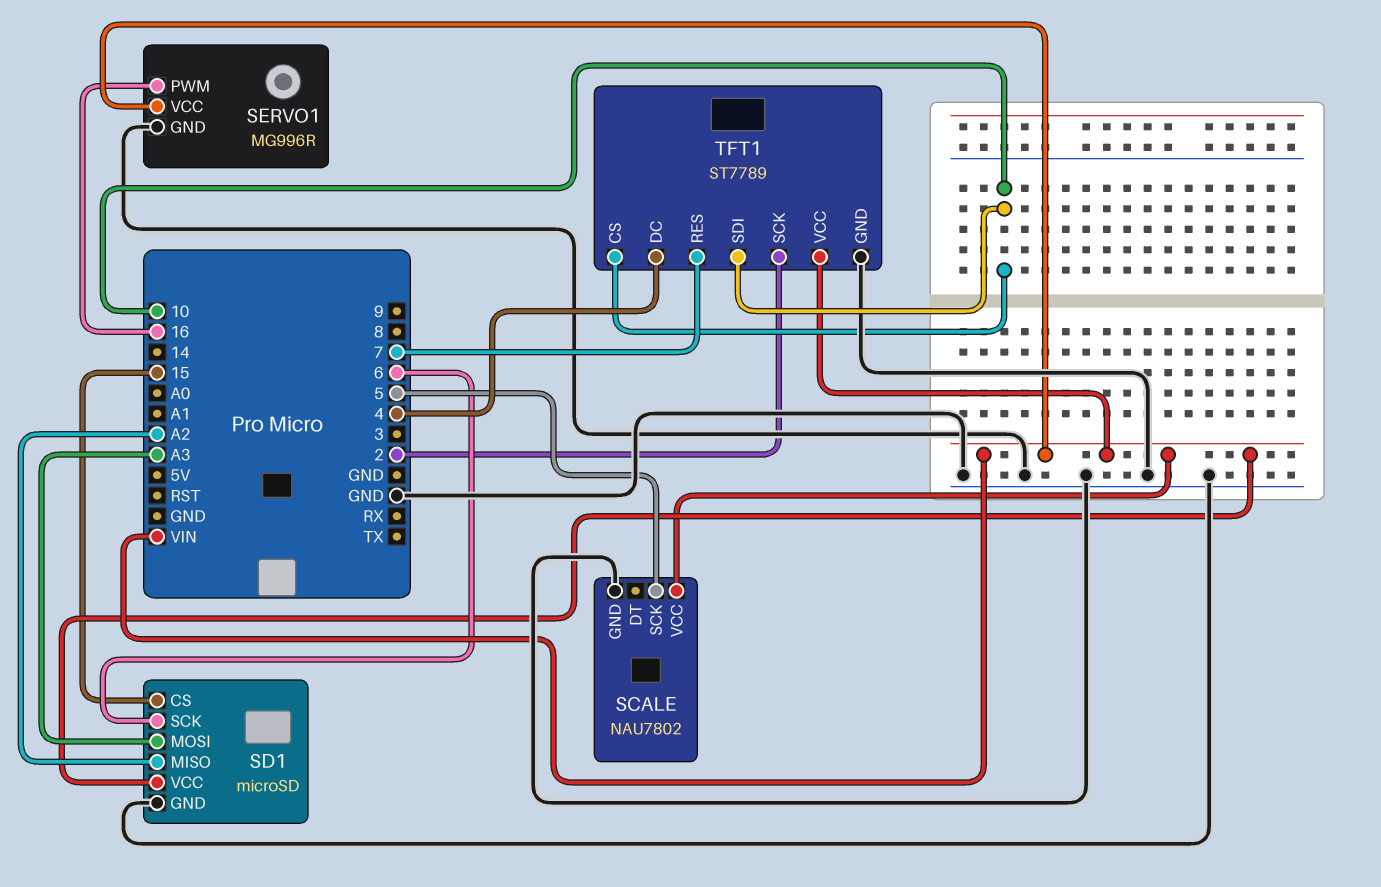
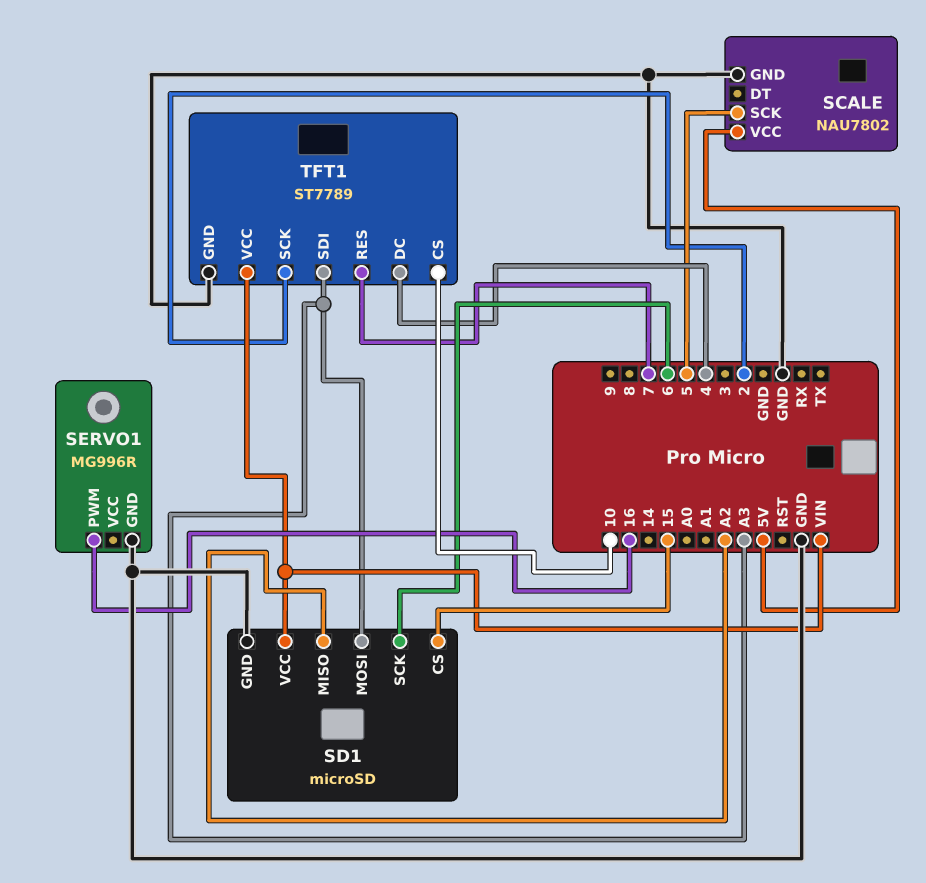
SCALE pin VCC: VIN -> 5V
SERVO1 pin VCC: VIN -> none
TFT1 pin SDI: 10 -> A3

